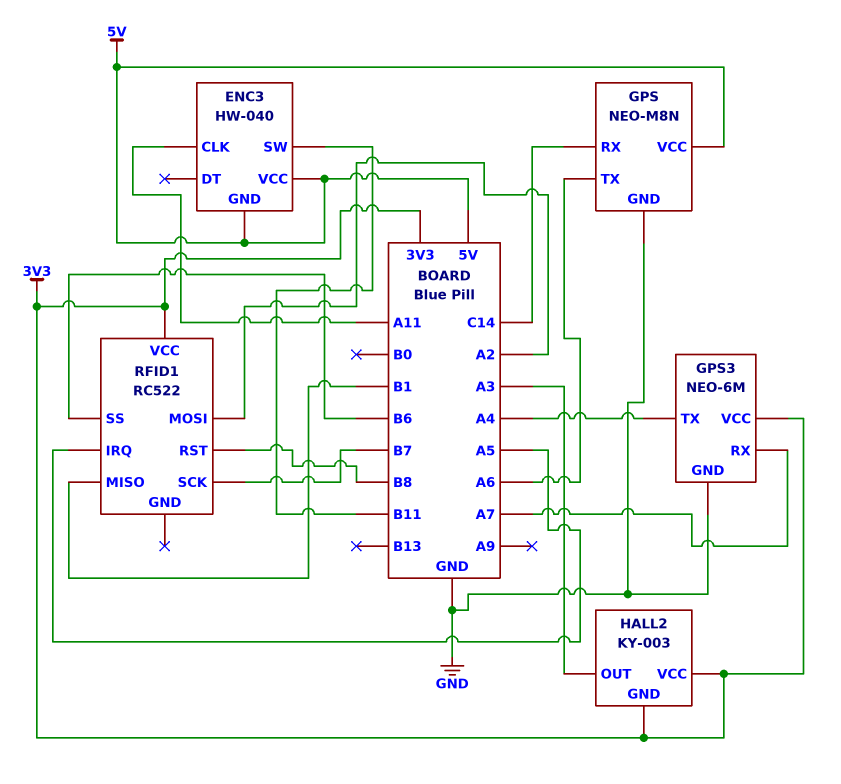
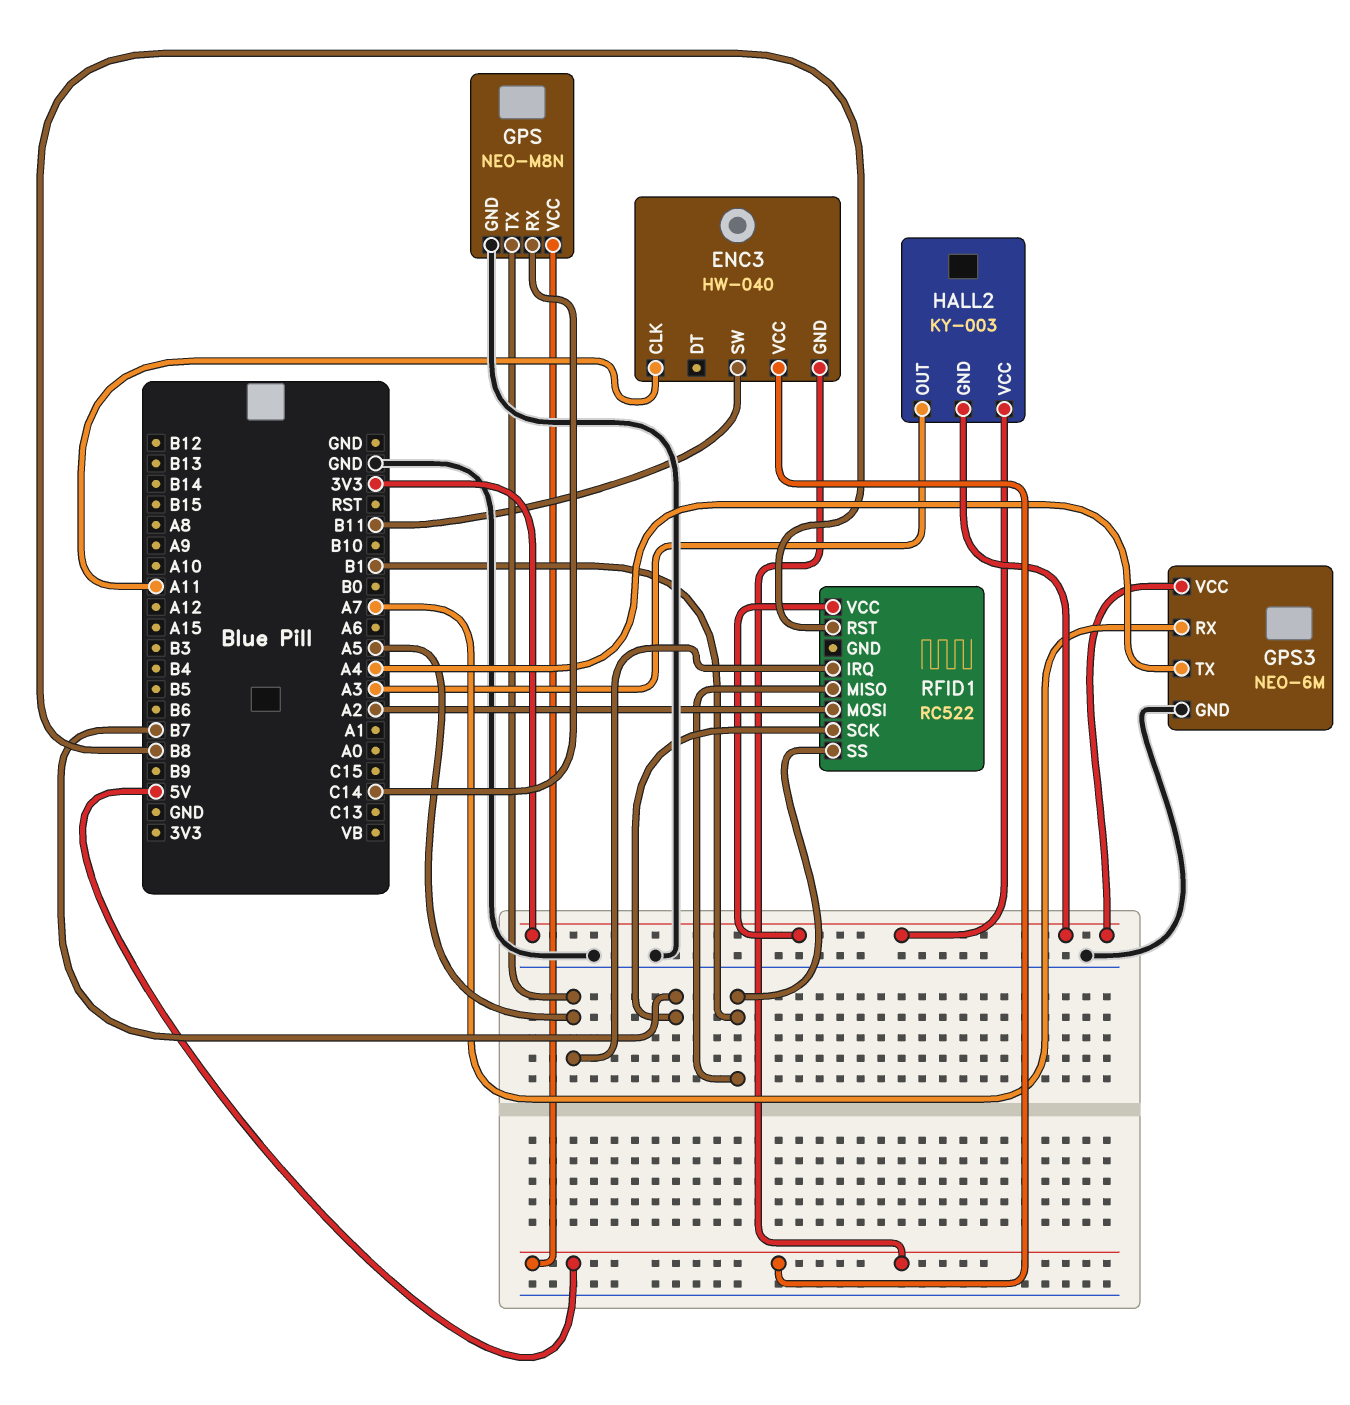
GPS pin TX: A6 -> A5
RFID1 pin SS: B6 -> B1

